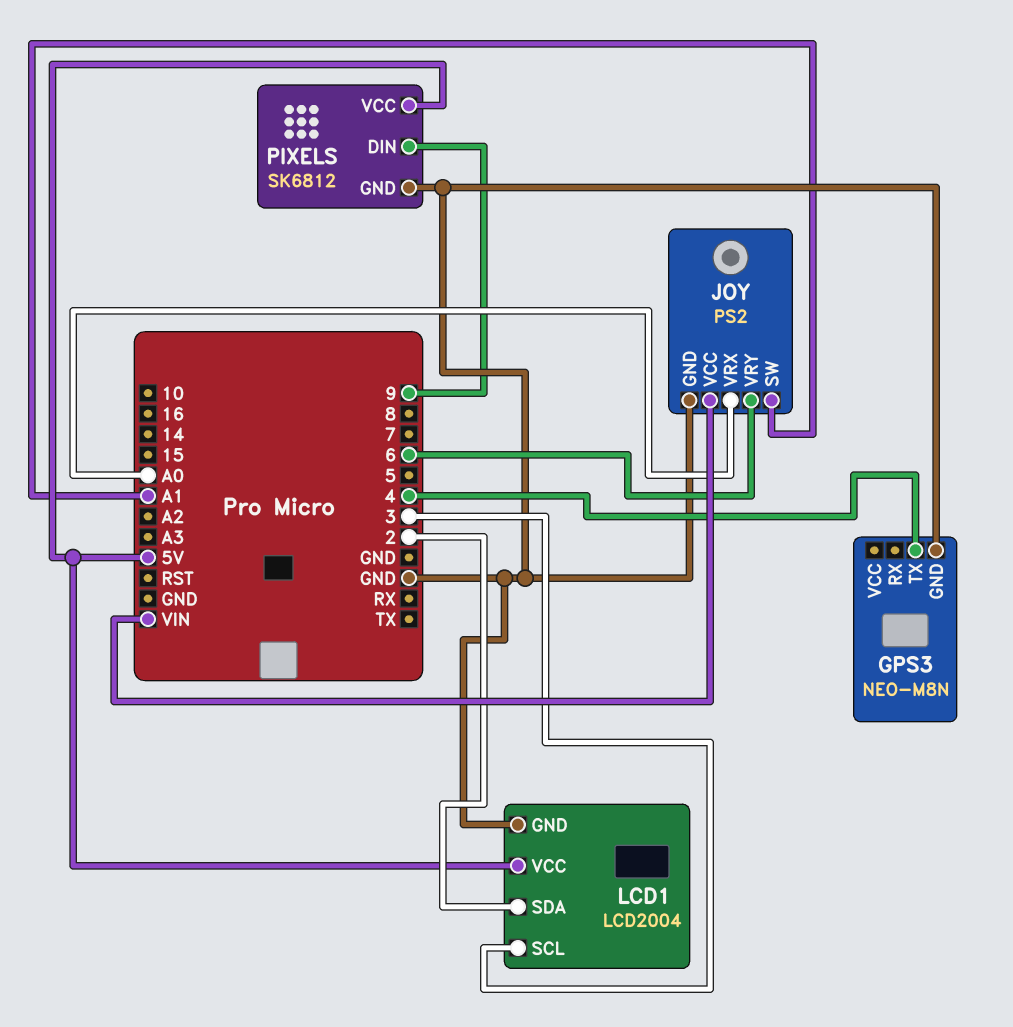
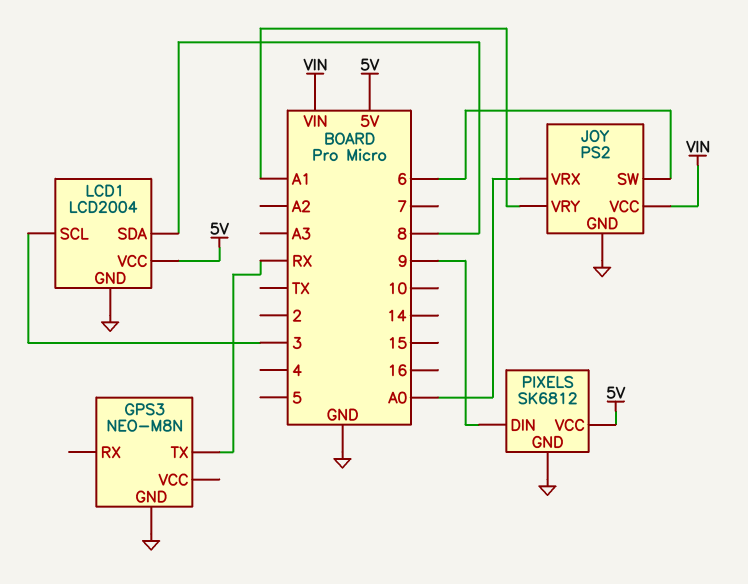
GPS3 pin TX: 4 -> RX
JOY pin SW: A1 -> 6
JOY pin VRY: 6 -> A1
LCD1 pin SDA: 2 -> 8

